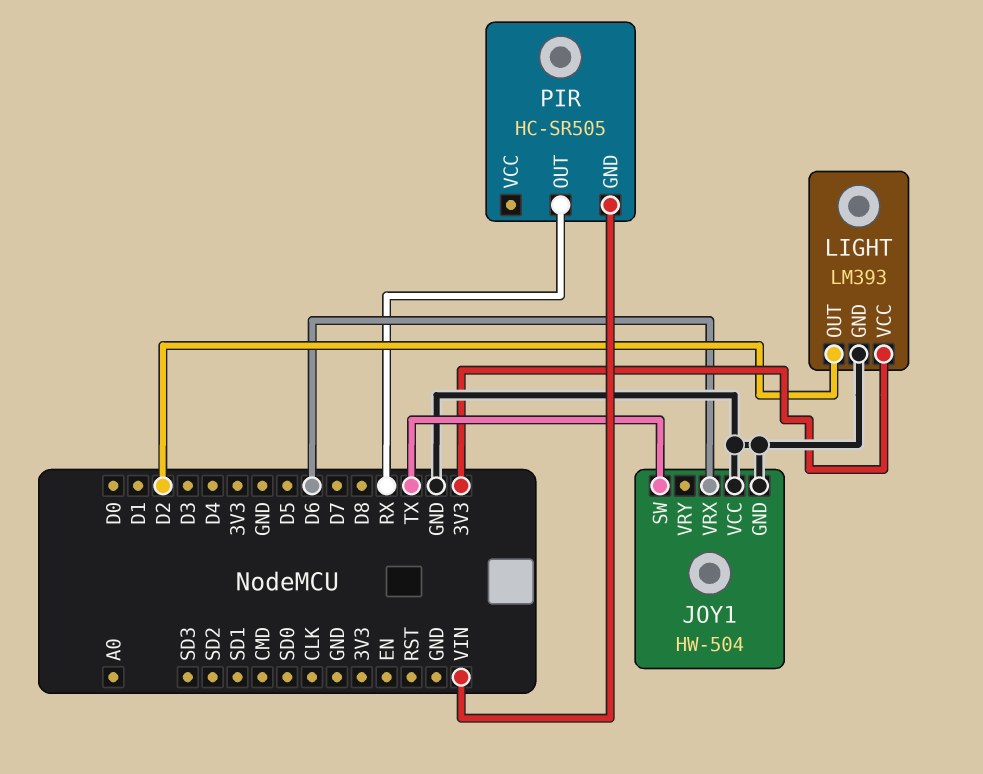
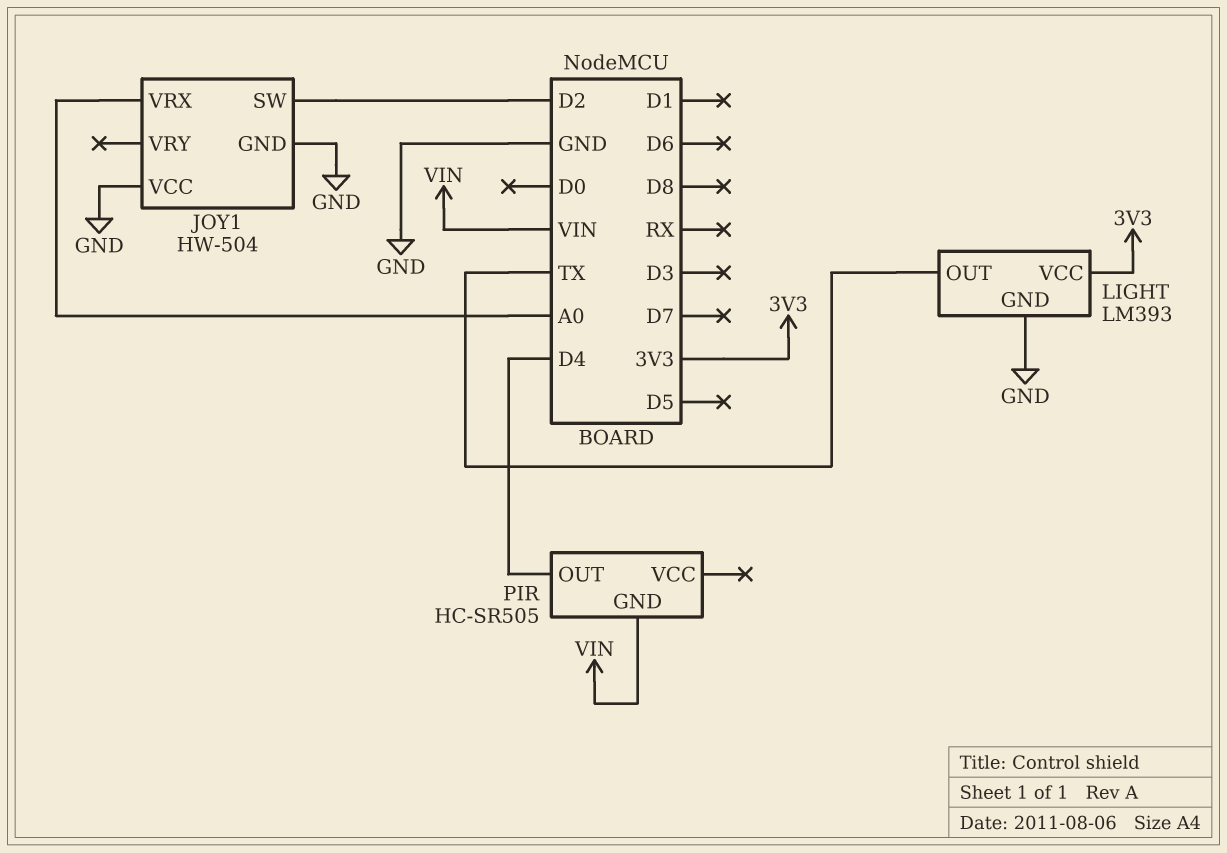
JOY1 pin SW: TX -> D2
JOY1 pin VRX: D6 -> A0
LIGHT pin OUT: D2 -> TX
PIR pin OUT: RX -> D4

